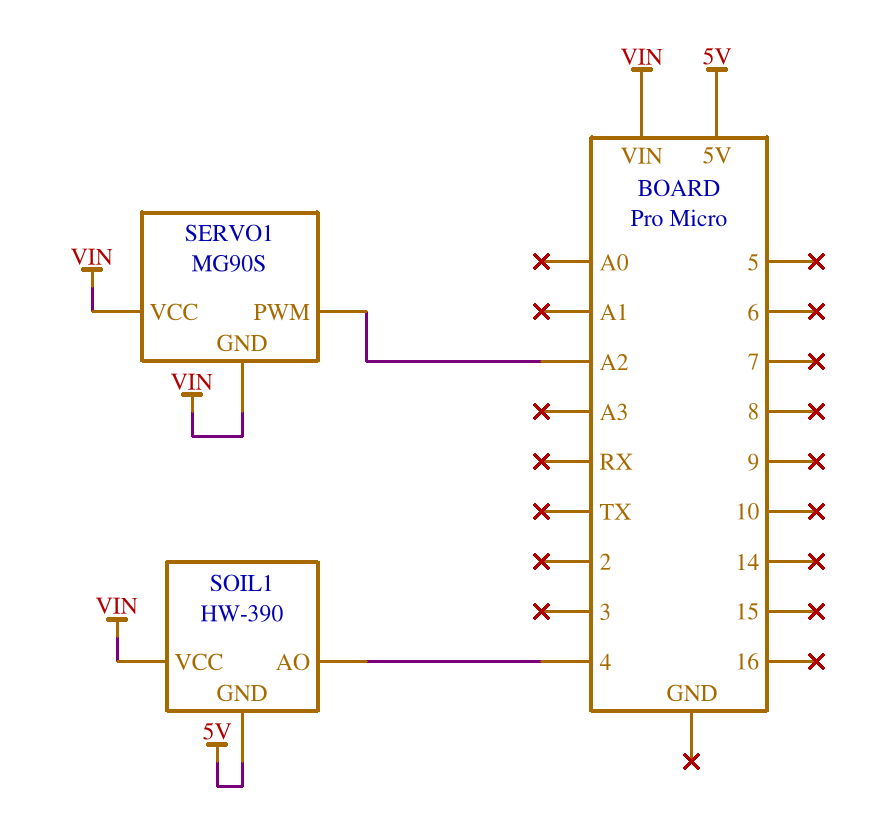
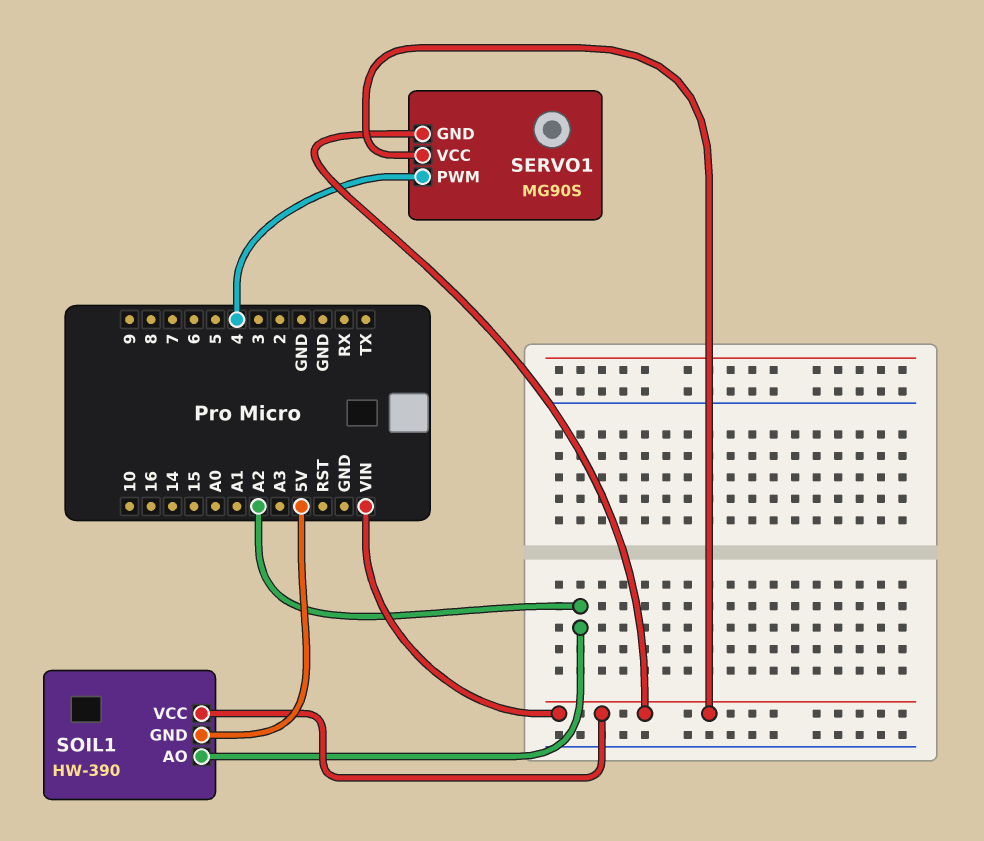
SERVO1 pin PWM: A2 -> 4
SOIL1 pin AO: 4 -> A2

